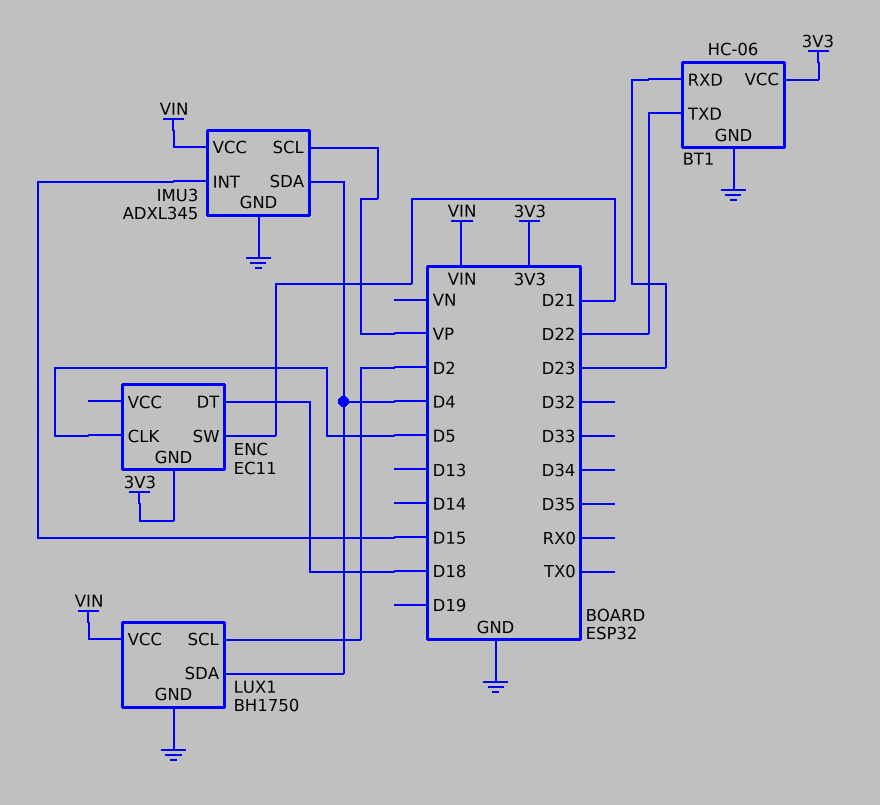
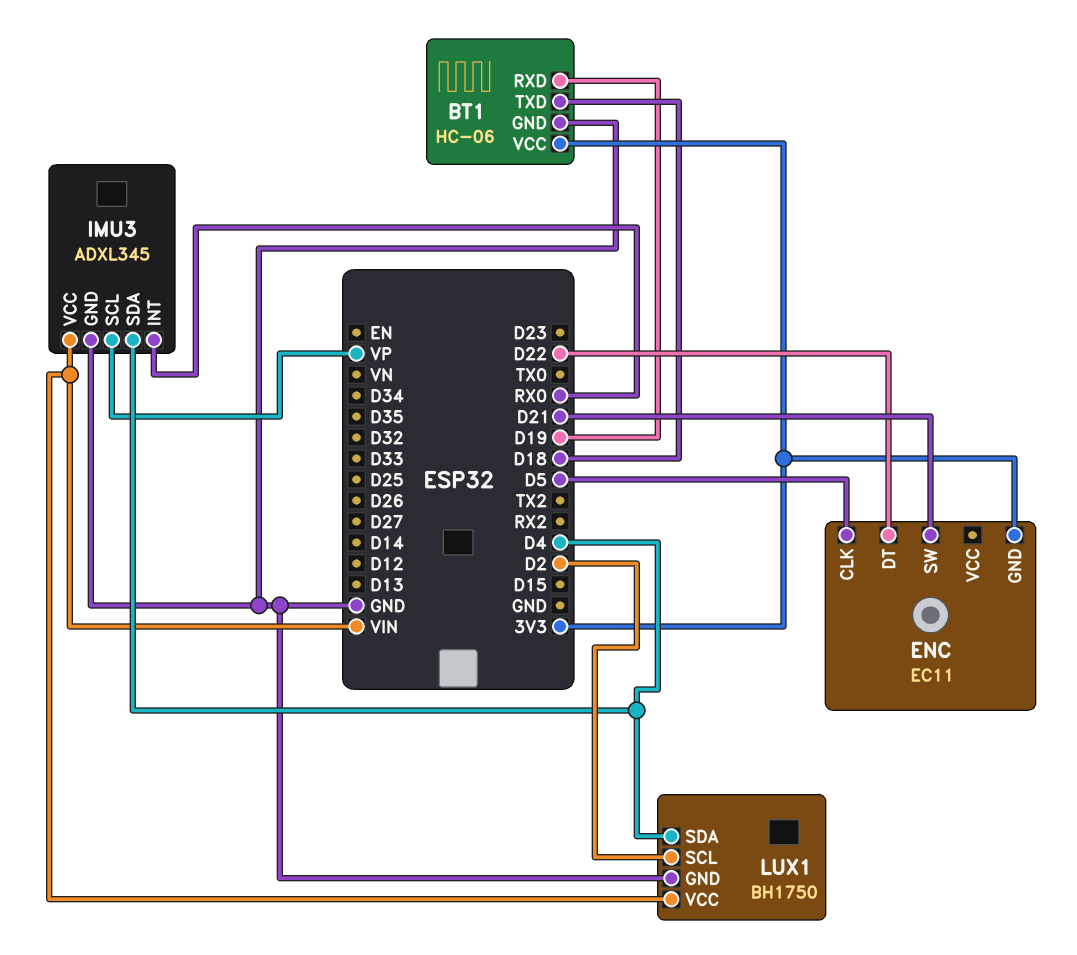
BT1 pin RXD: D23 -> D19
BT1 pin TXD: D22 -> D18
ENC pin DT: D18 -> D22
IMU3 pin INT: D15 -> RX0

